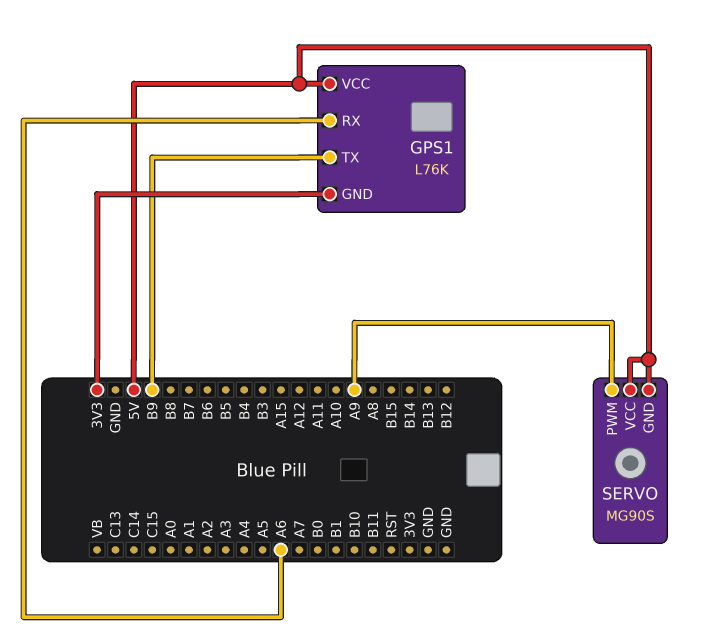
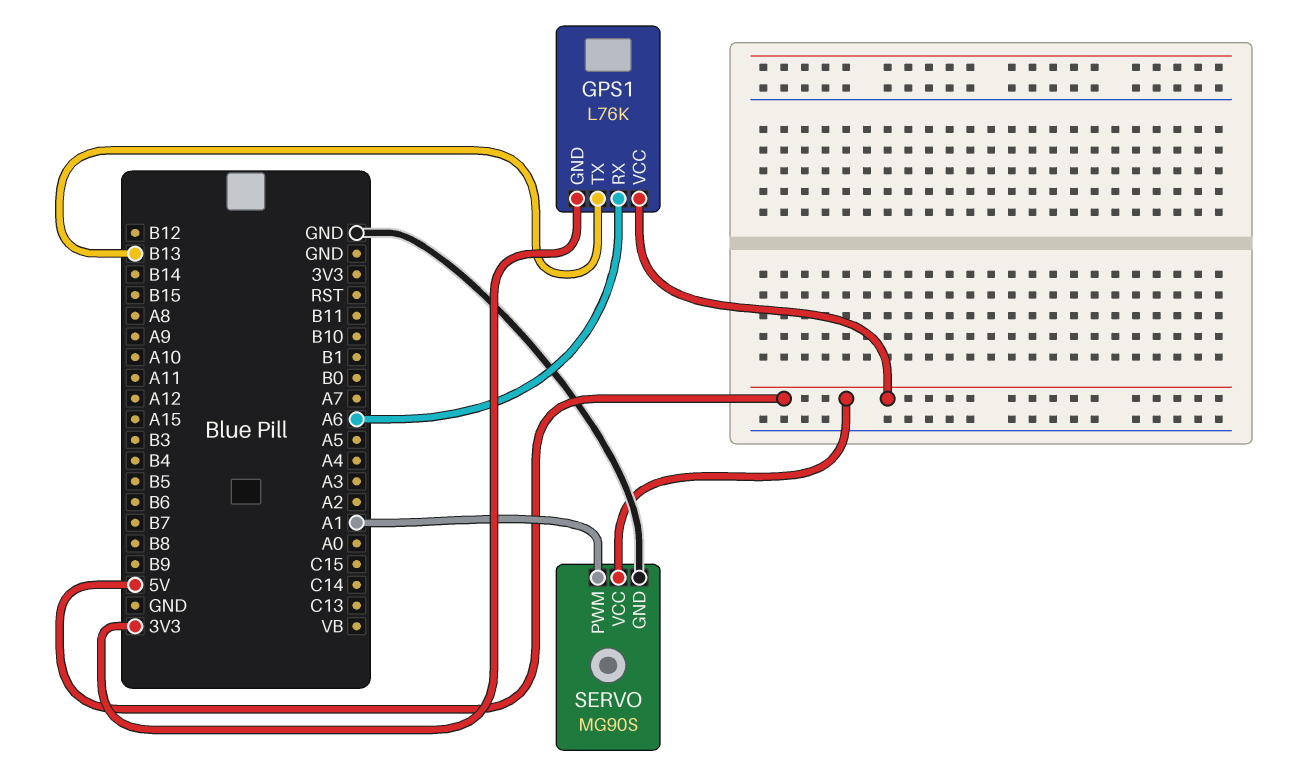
GPS1 pin TX: B9 -> B13
SERVO pin GND: 5V -> GND
SERVO pin PWM: A9 -> A1

